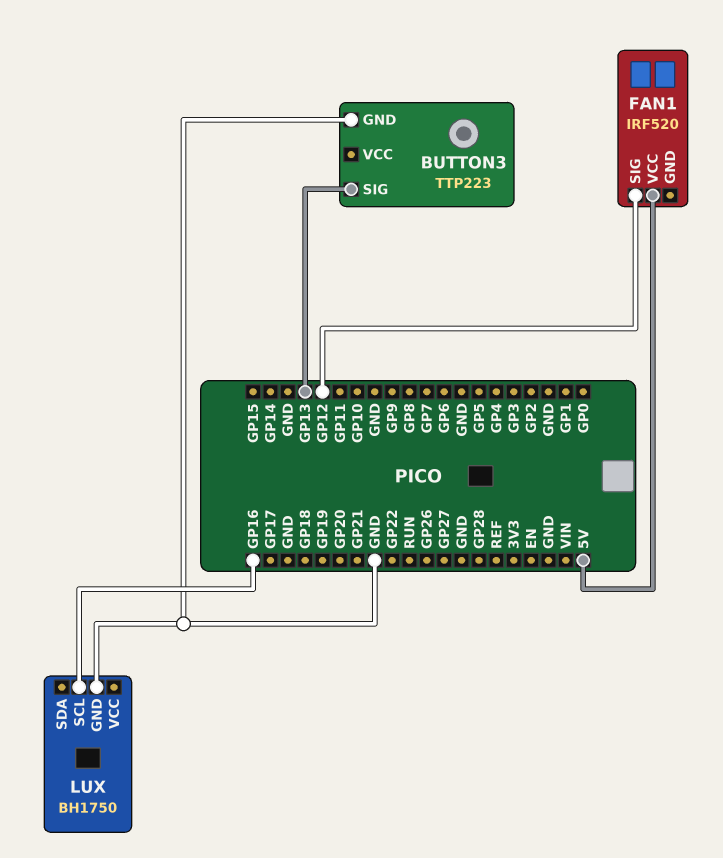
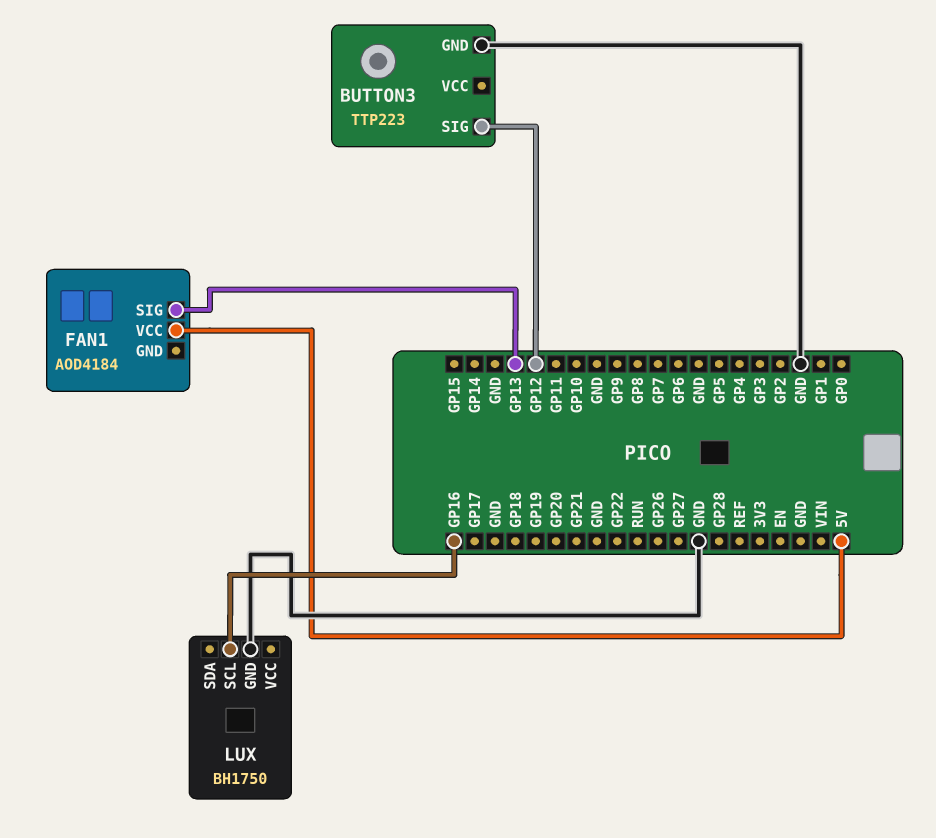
BUTTON3 pin SIG: GP13 -> GP12
FAN1: IRF520 -> AOD4184
FAN1 pin SIG: GP12 -> GP13

